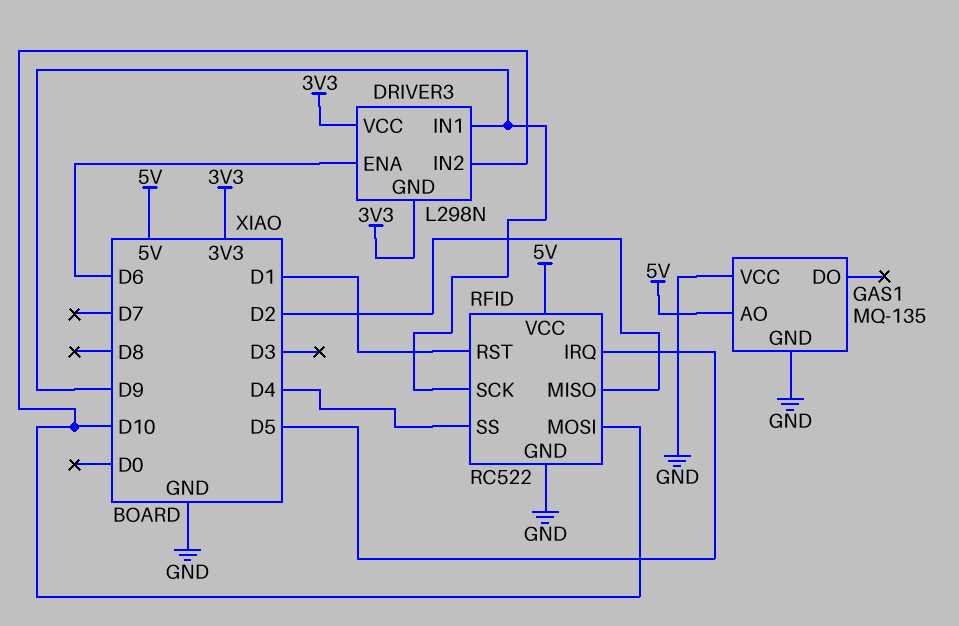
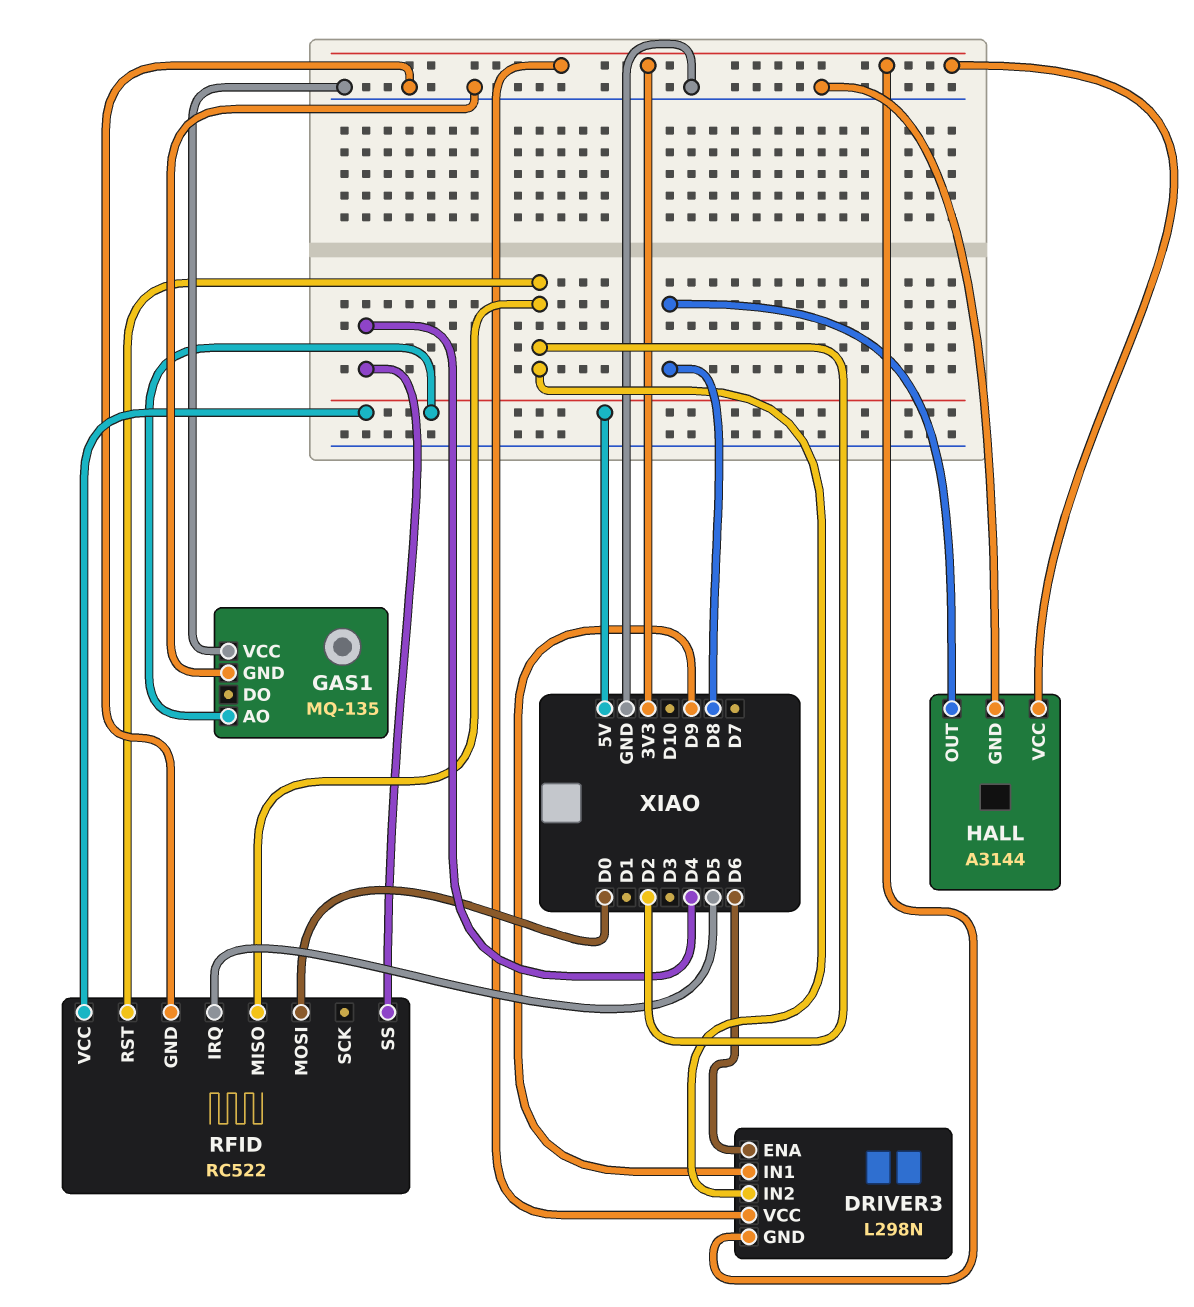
DRIVER3 pin IN2: D10 -> D2
HALL: none -> A3144
HALL pin GND: none -> GND
HALL pin OUT: none -> D8
HALL pin VCC: none -> 3V3
RFID pin MOSI: D10 -> D0
RFID pin RST: D1 -> D2
RFID pin SCK: D9 -> none

